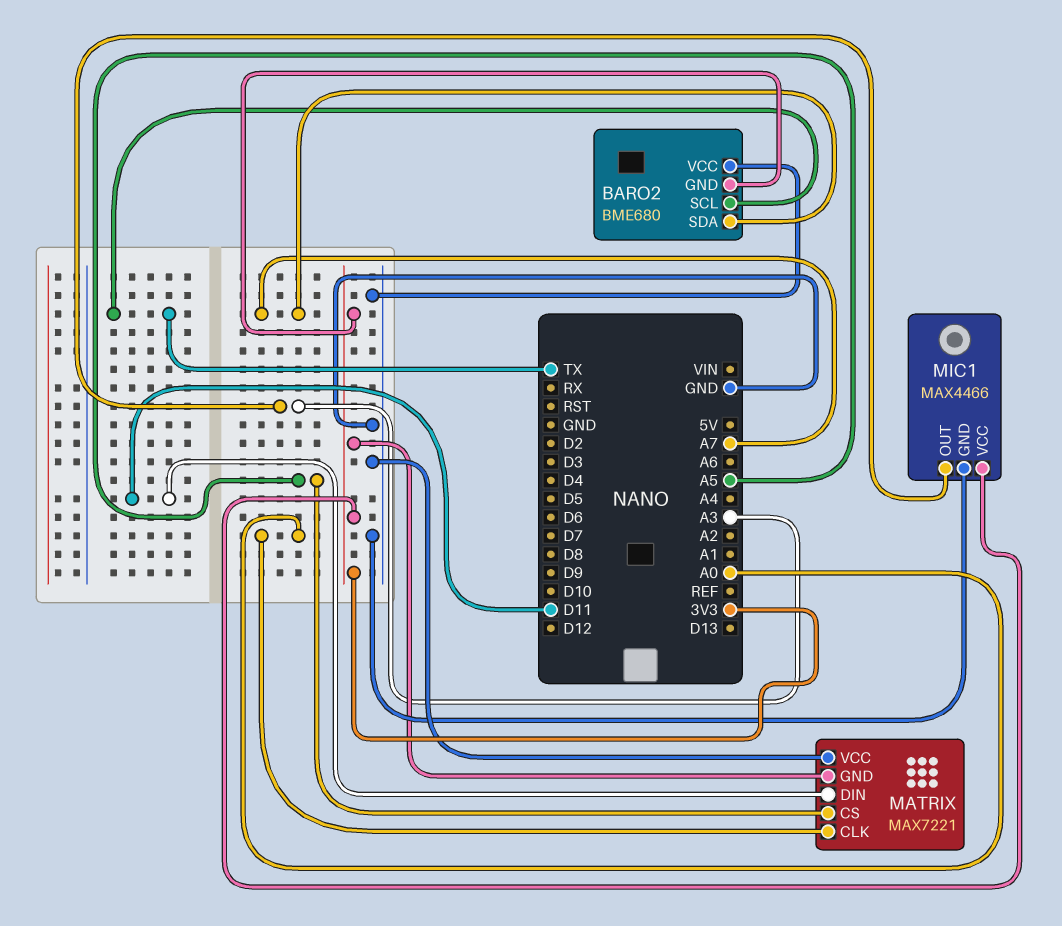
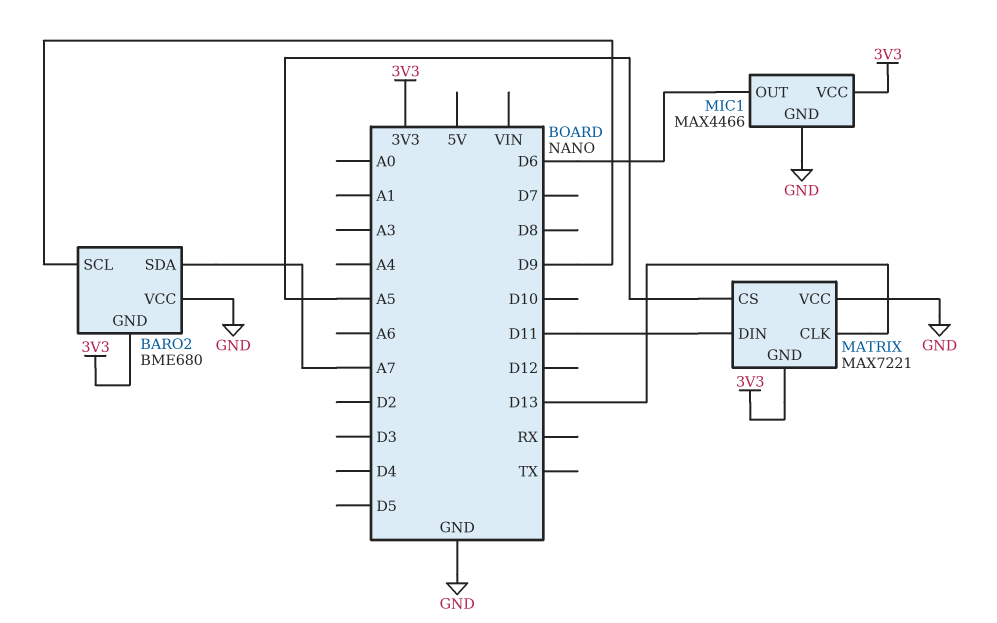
BARO2 pin SCL: TX -> D9
MATRIX pin CLK: A0 -> D13
MIC1 pin OUT: A3 -> D6

